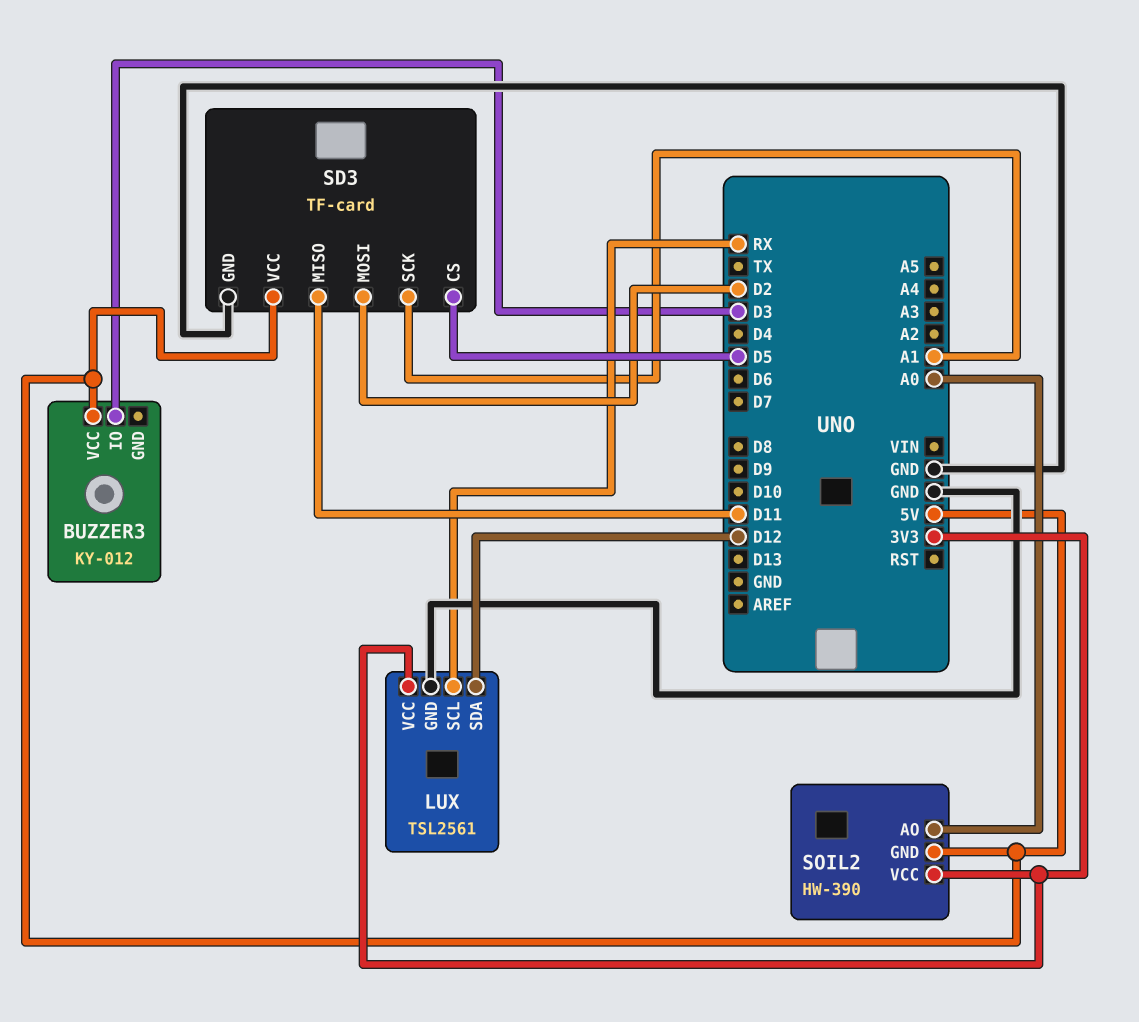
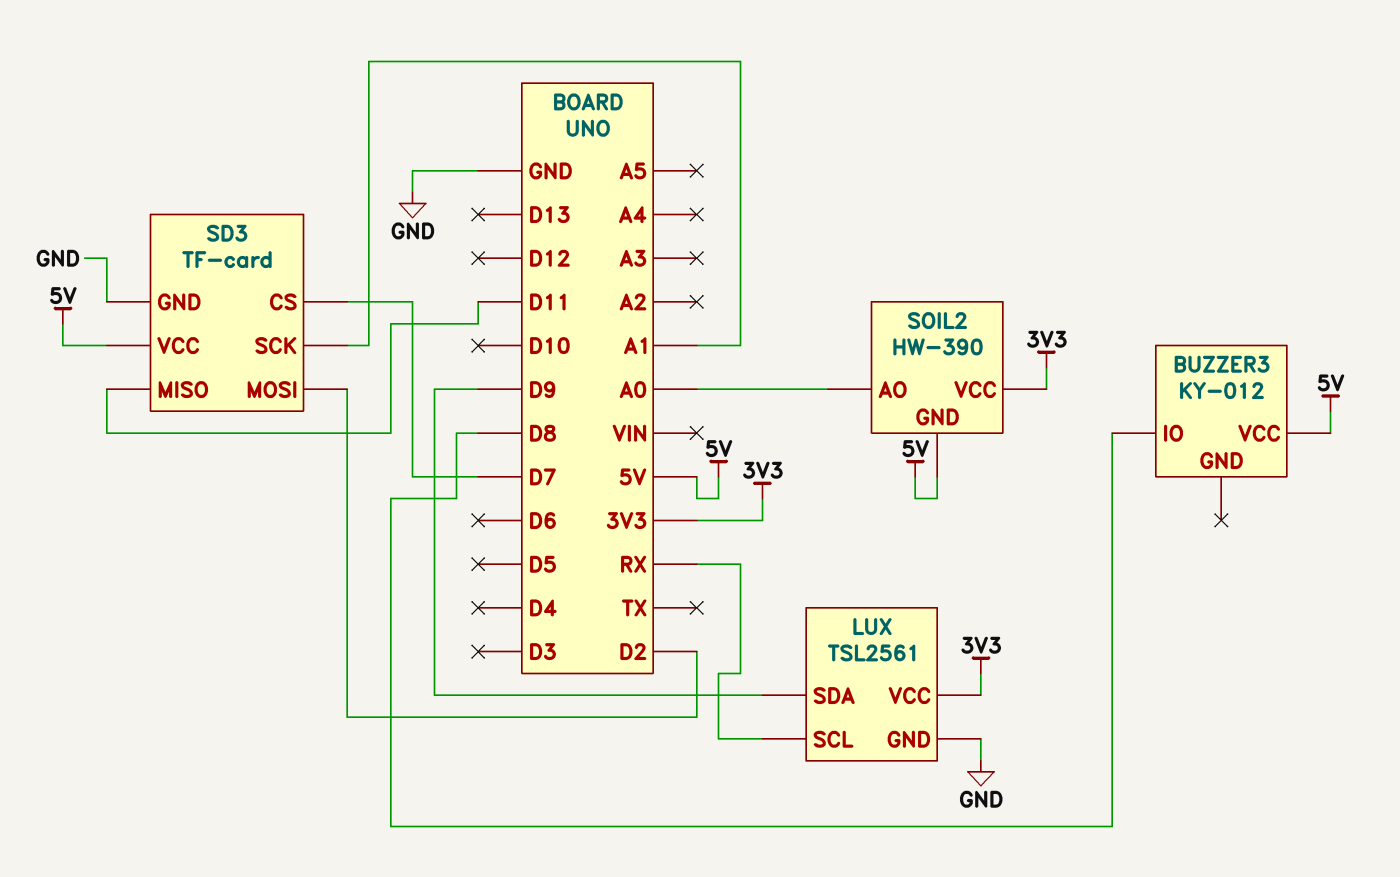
BUZZER3 pin IO: D3 -> D8
LUX pin SDA: D12 -> D9
SD3 pin CS: D5 -> D7

